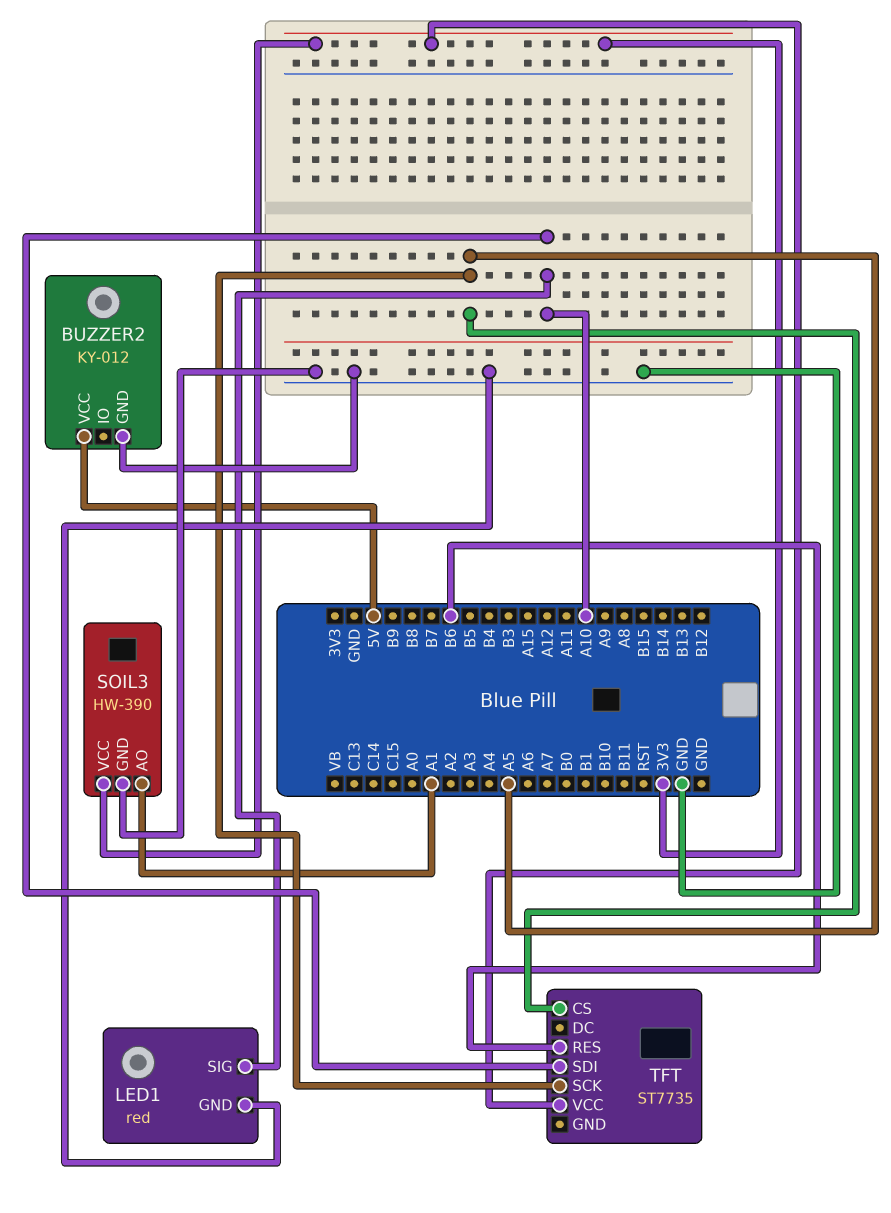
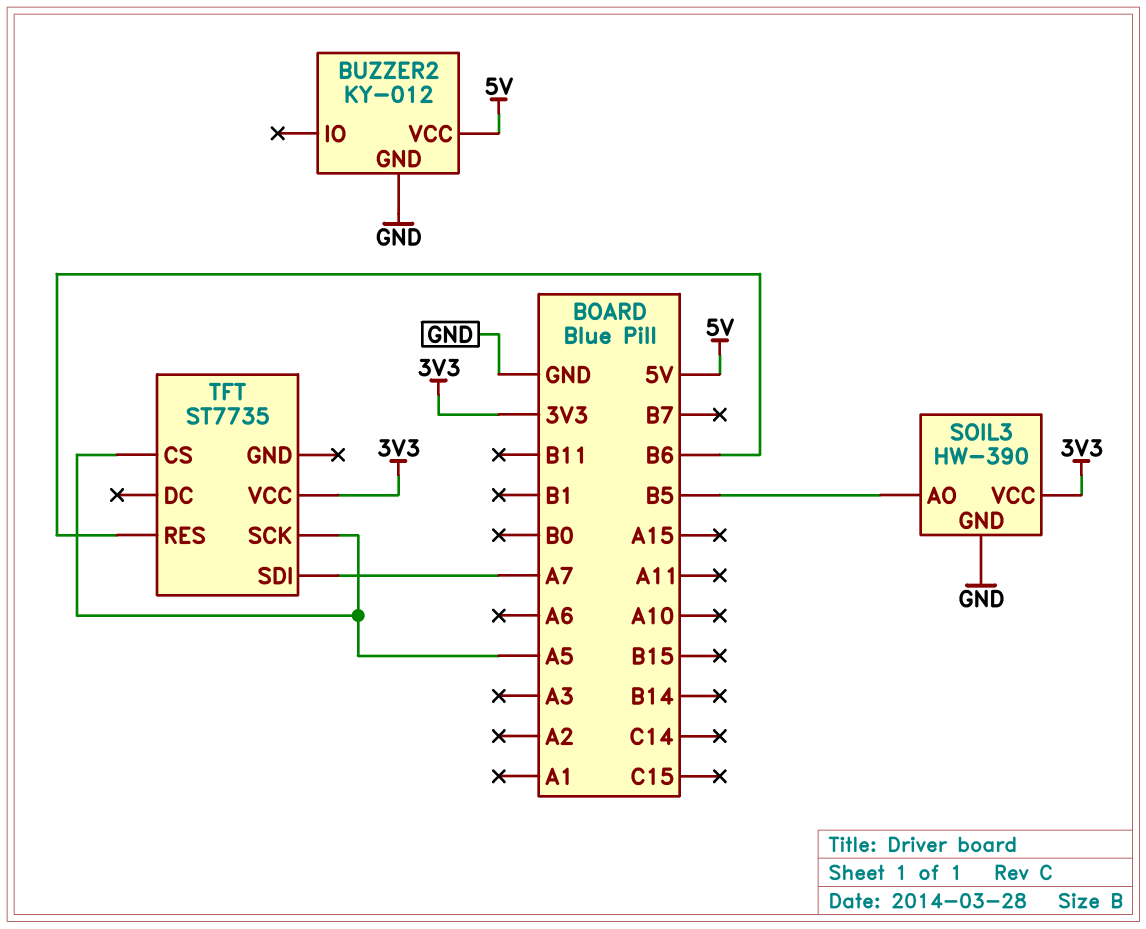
LED1: red -> none
LED1 pin GND: GND -> none
LED1 pin SIG: A10 -> none
SOIL3 pin AO: A1 -> B5
TFT pin SDI: A10 -> A7

